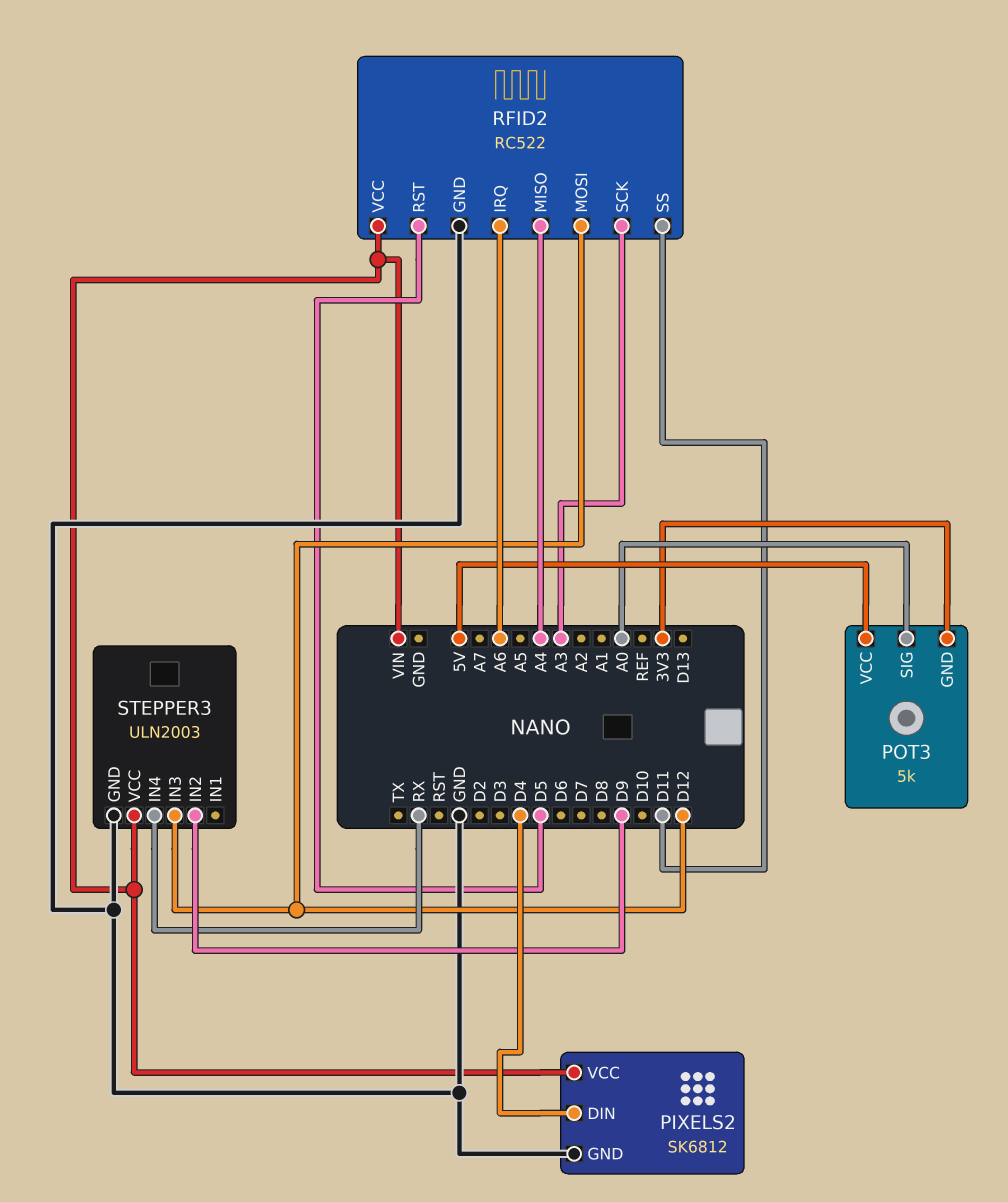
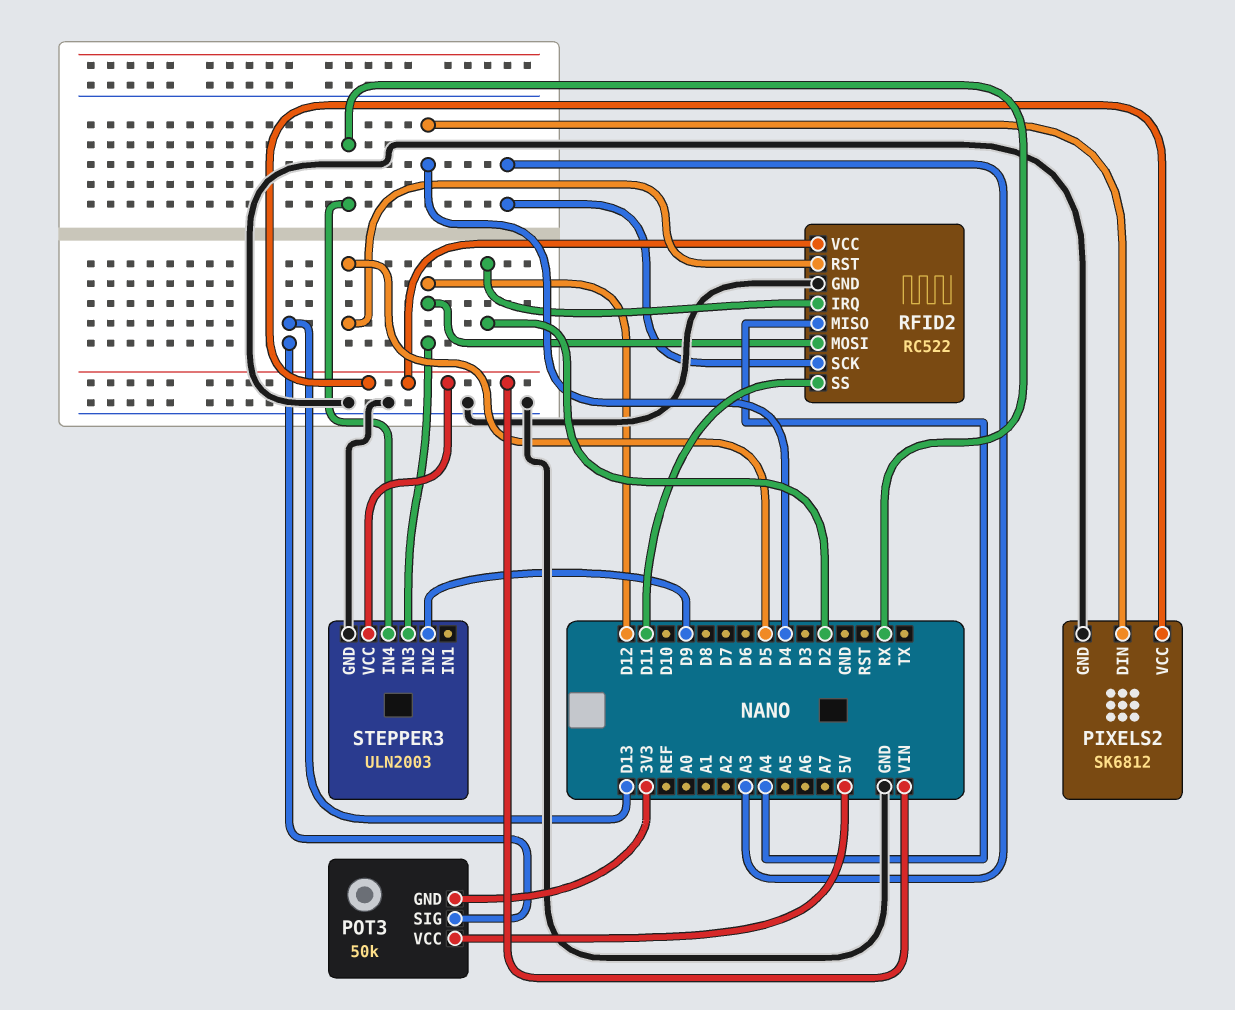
POT3: 5k -> 50k
POT3 pin SIG: A0 -> D13
RFID2 pin IRQ: A6 -> D2

